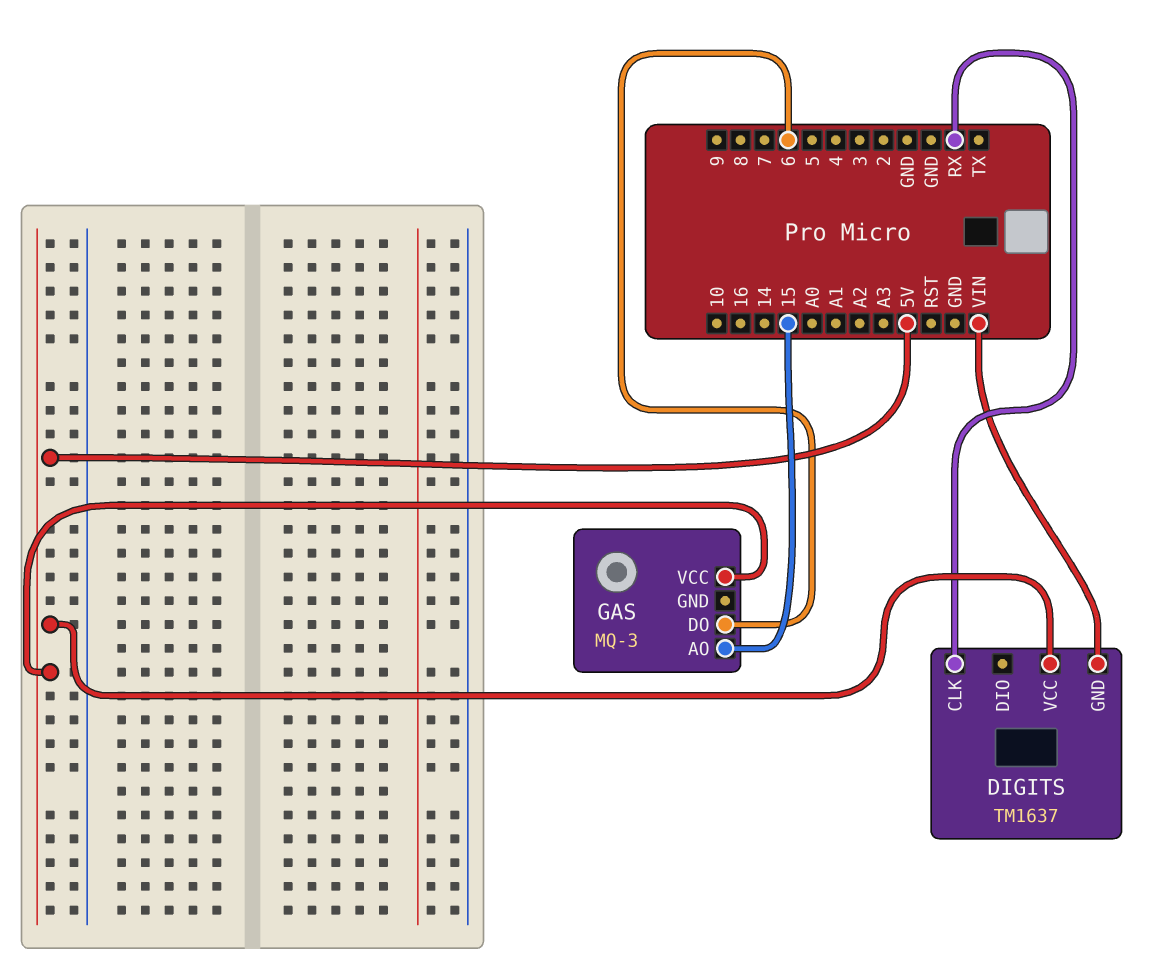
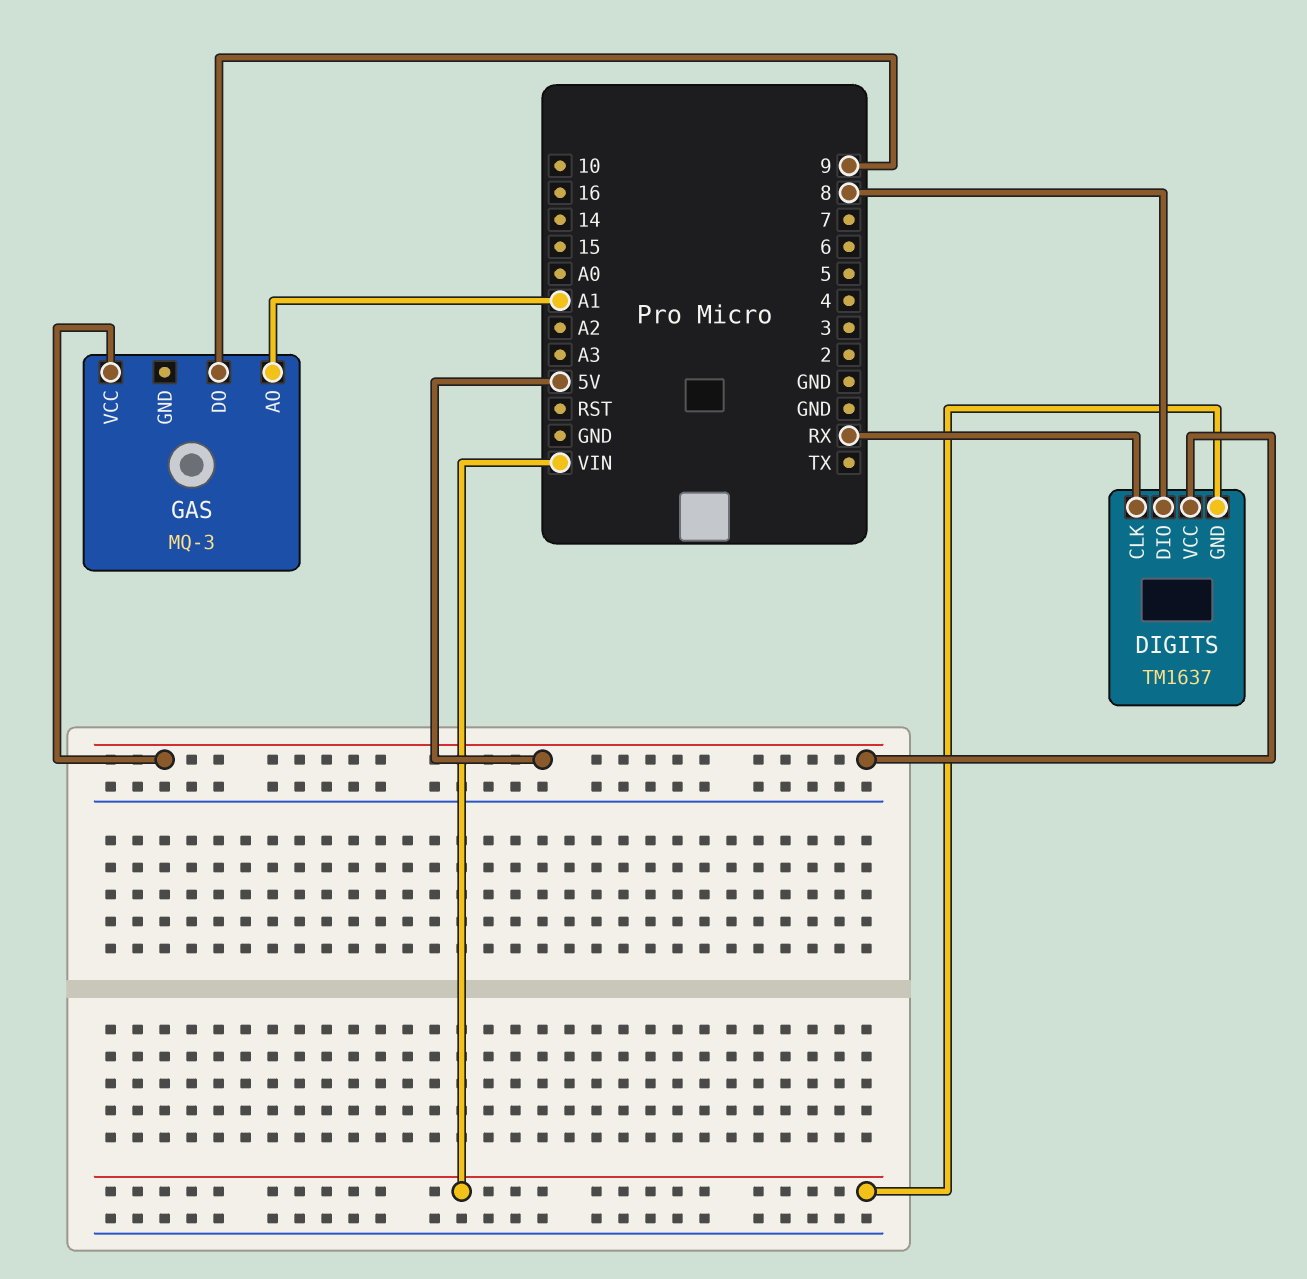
DIGITS pin DIO: none -> 8
GAS pin AO: 15 -> A1
GAS pin DO: 6 -> 9

